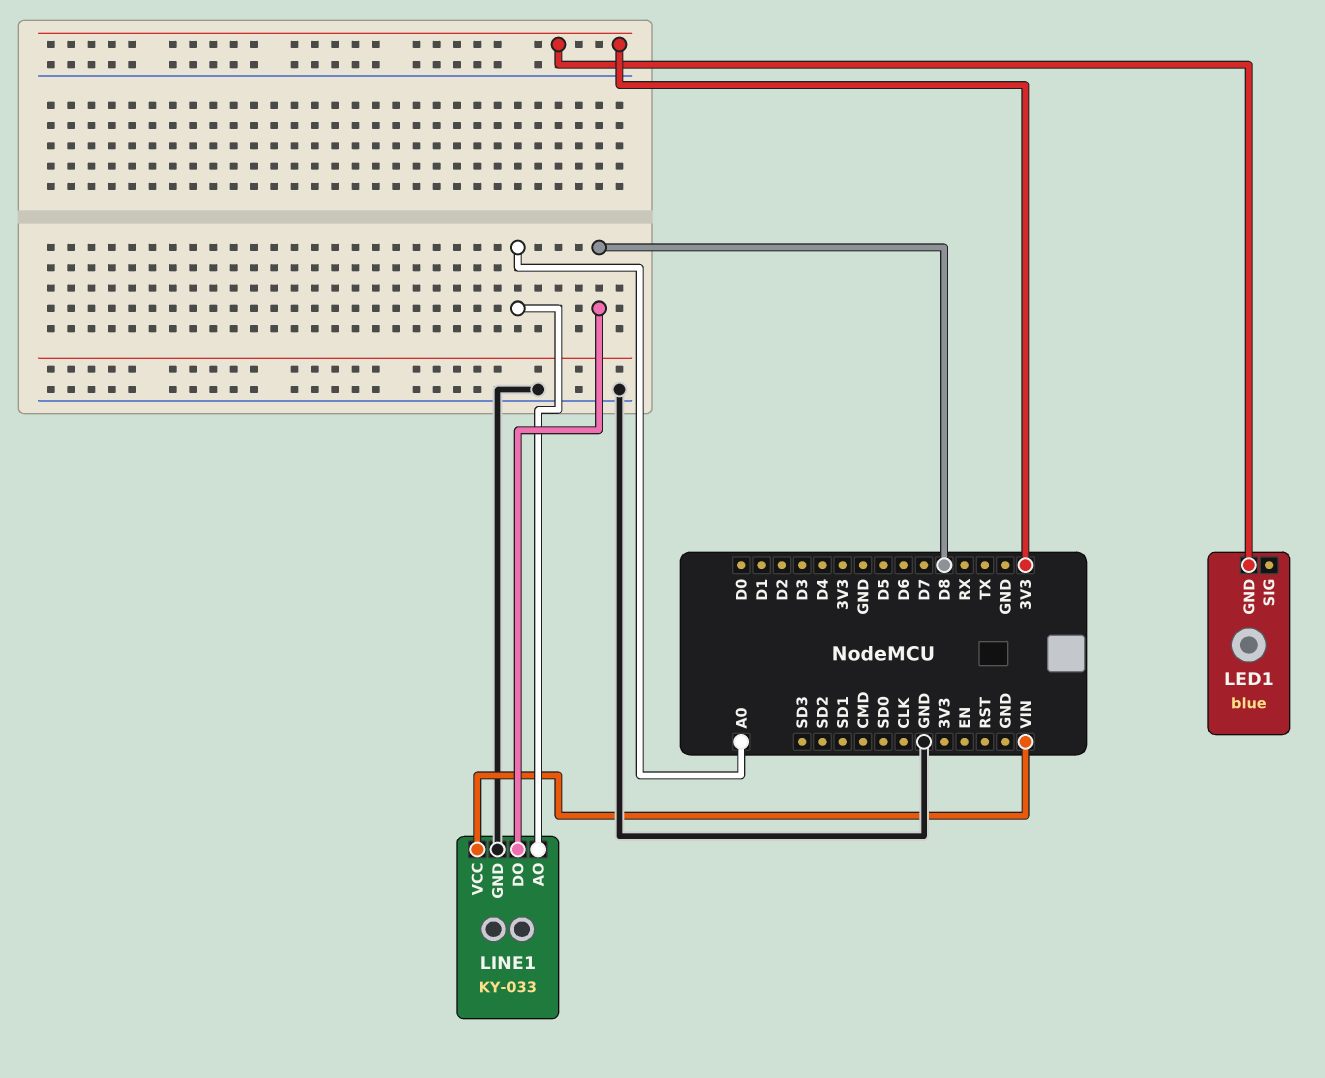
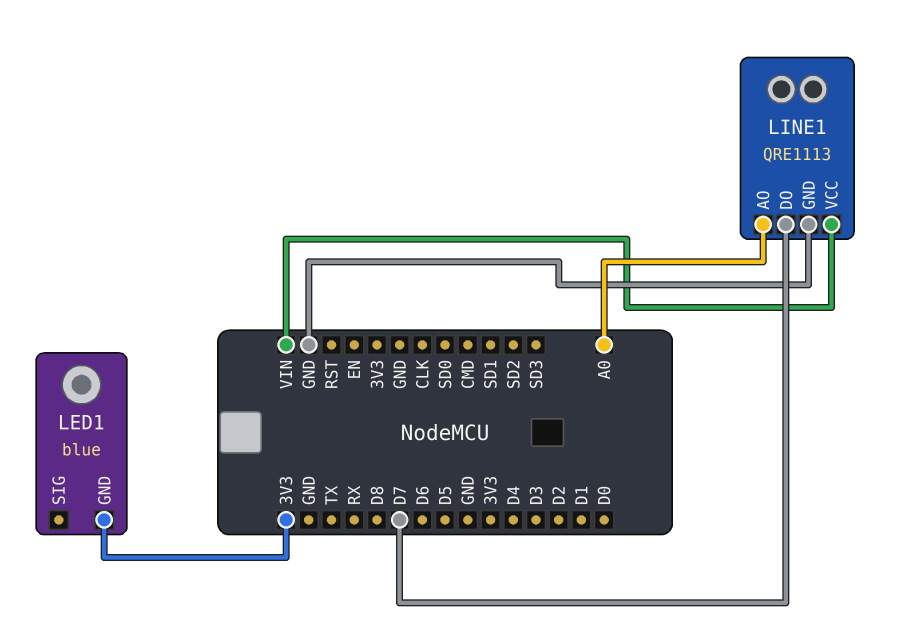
LINE1: KY-033 -> QRE1113
LINE1 pin DO: D8 -> D7

